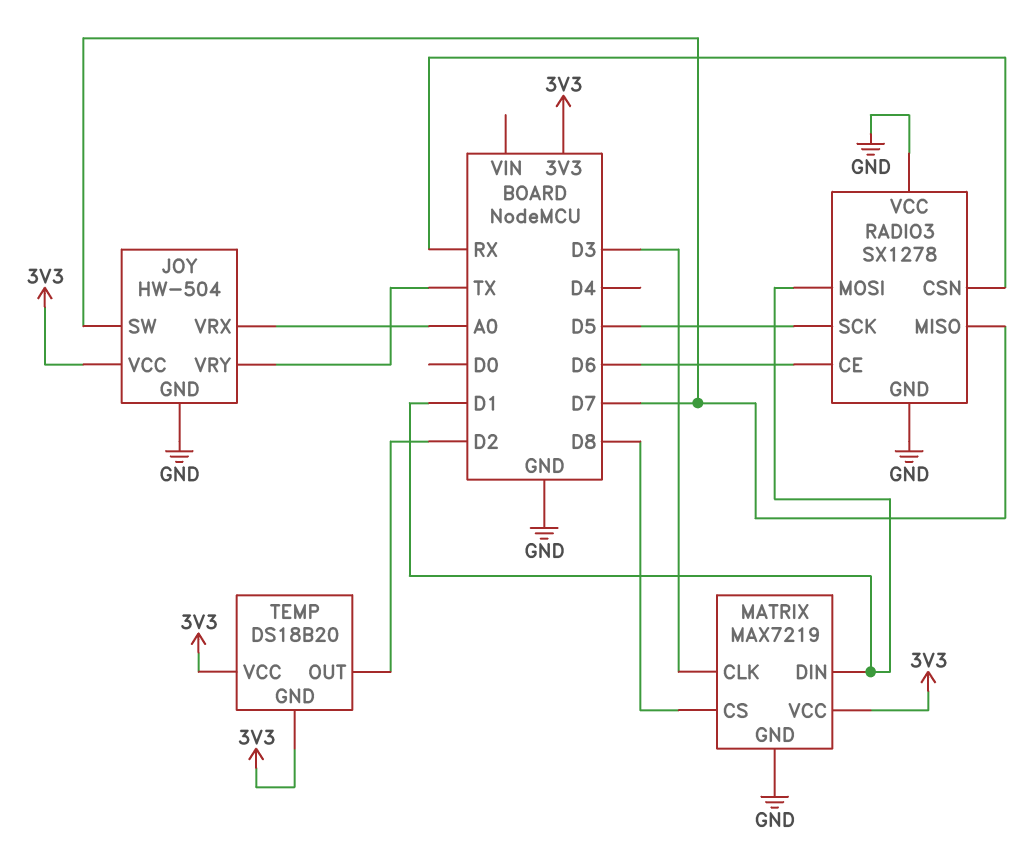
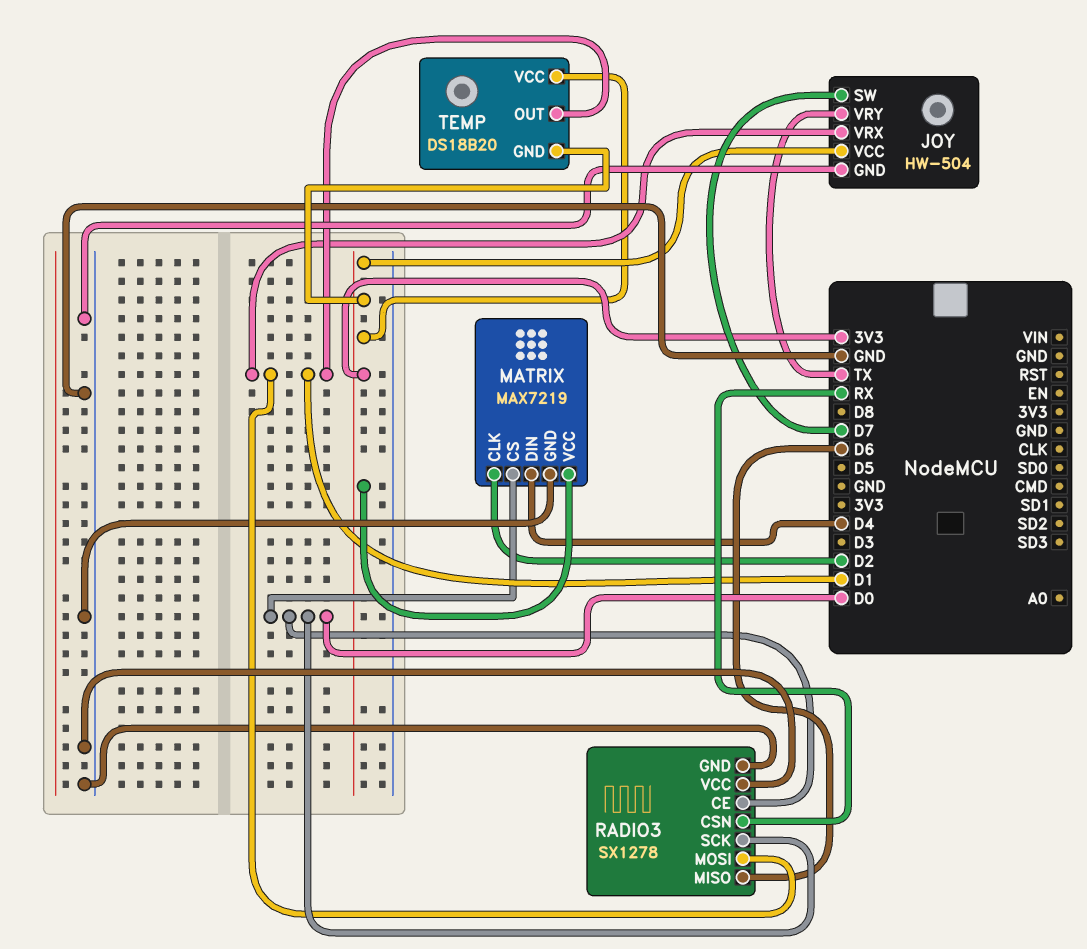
JOY pin VRX: A0 -> D1
MATRIX pin CLK: D3 -> D2
MATRIX pin CS: D8 -> D0
MATRIX pin DIN: D1 -> D4
RADIO3 pin CE: D6 -> D0
RADIO3 pin MISO: D7 -> D6
RADIO3 pin SCK: D5 -> D0
TEMP pin OUT: D2 -> D1

